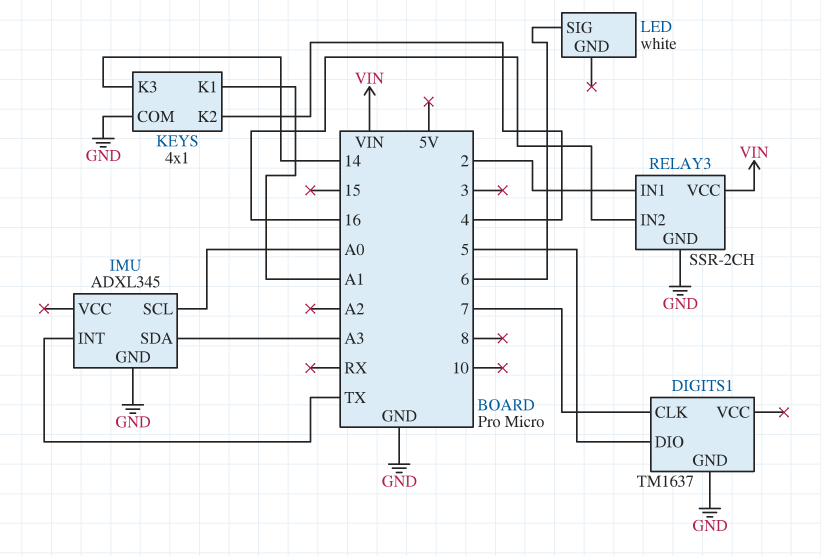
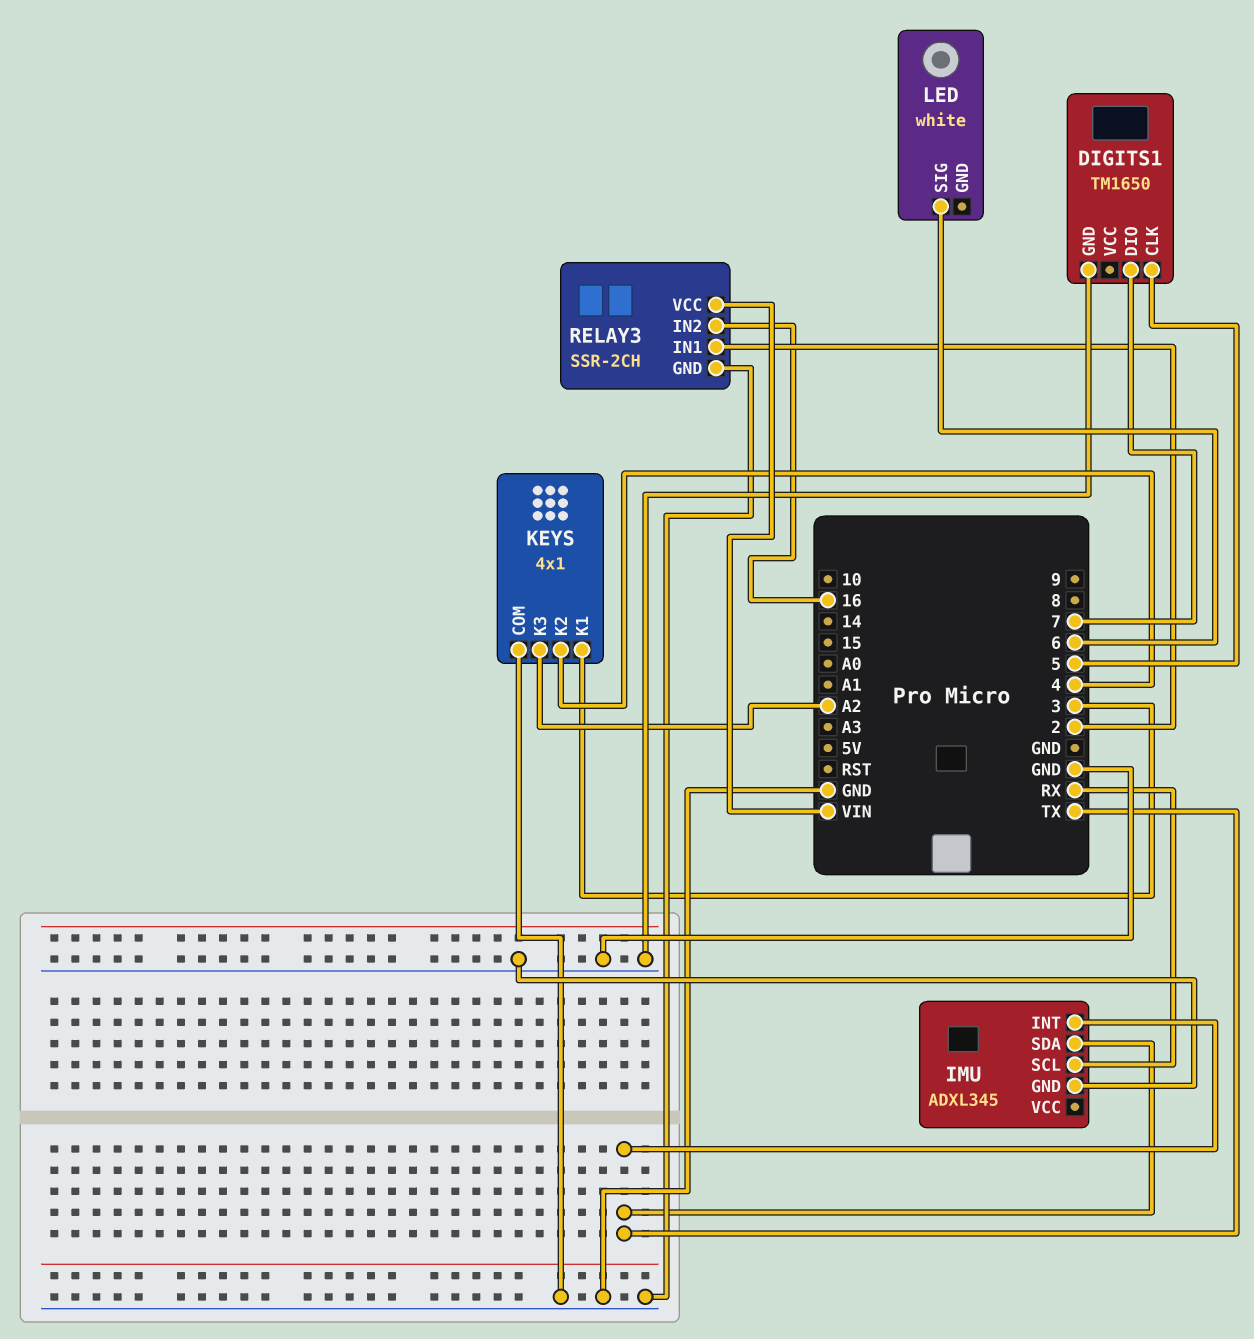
DIGITS1: TM1637 -> TM1650
DIGITS1 pin CLK: 7 -> 5
DIGITS1 pin DIO: 5 -> 7
IMU pin SCL: A0 -> RX
IMU pin SDA: A3 -> TX
KEYS pin K1: A1 -> 3
KEYS pin K3: 14 -> A2

